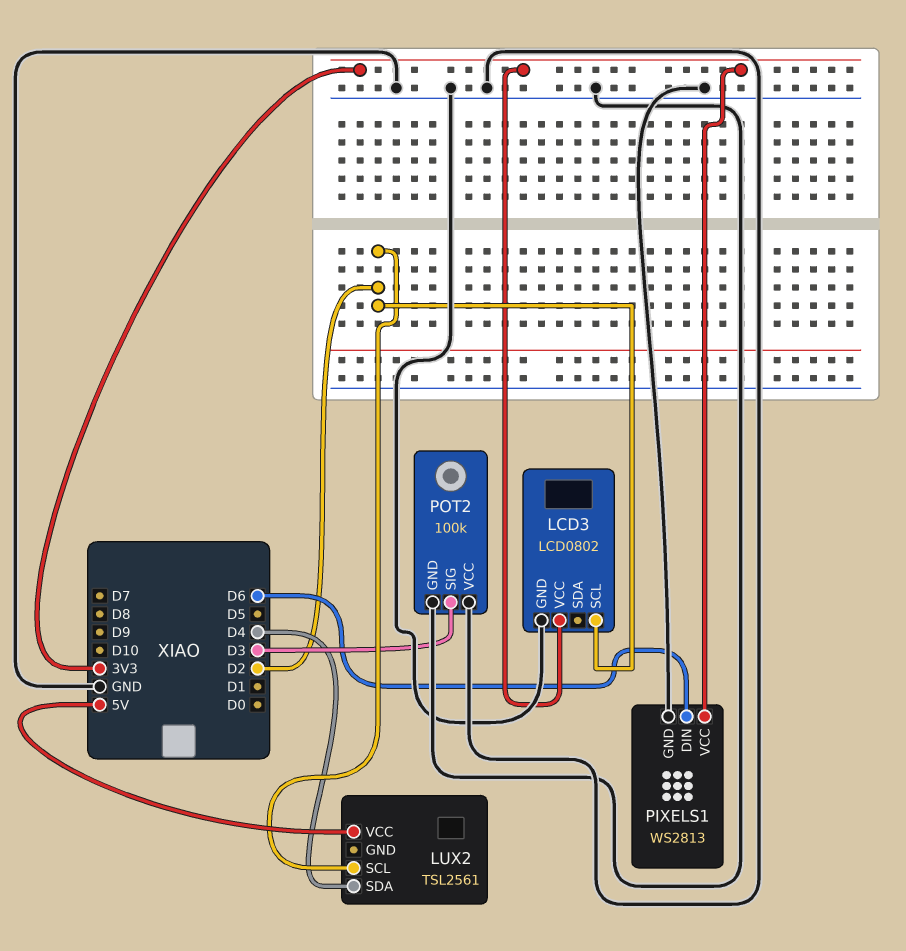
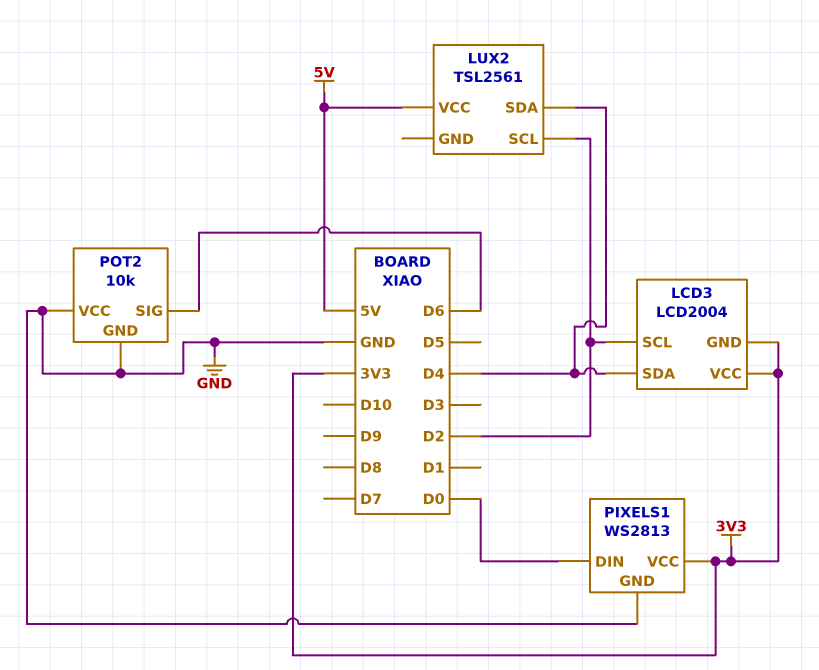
LCD3: LCD0802 -> LCD2004
LCD3 pin GND: GND -> 3V3
LCD3 pin SDA: none -> D4
PIXELS1 pin DIN: D6 -> D0
POT2: 100k -> 10k
POT2 pin SIG: D3 -> D6

